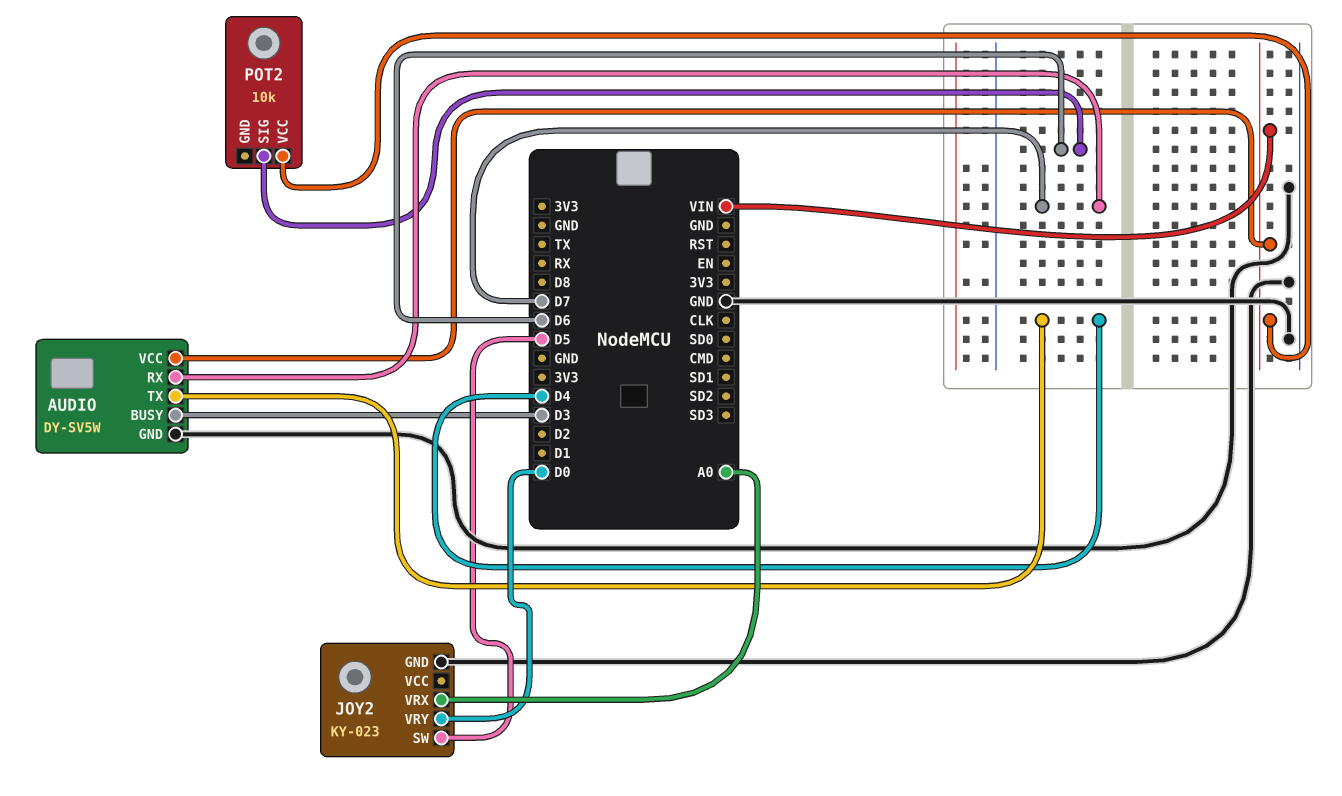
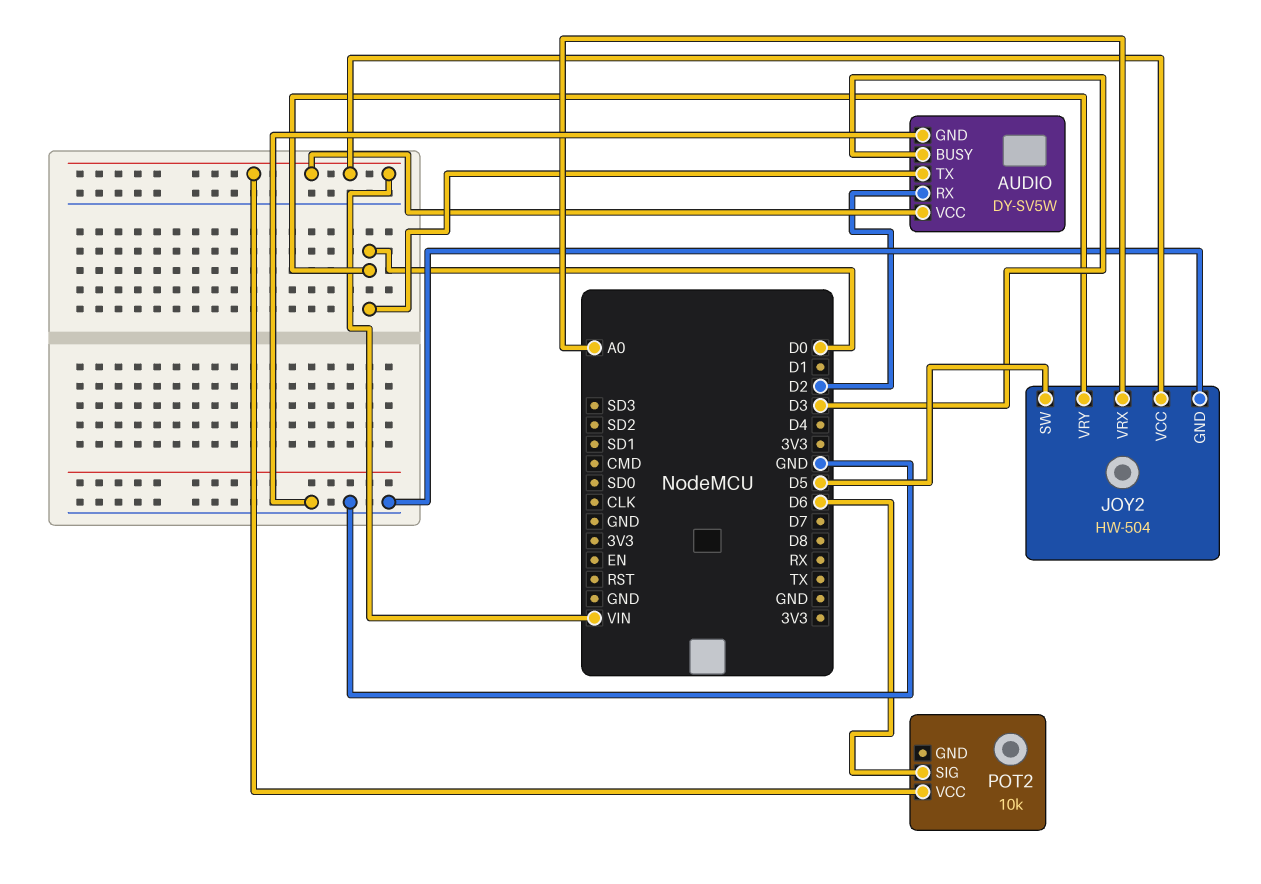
AUDIO pin RX: D7 -> D2
AUDIO pin TX: D4 -> D0
JOY2: KY-023 -> HW-504
JOY2 pin VCC: none -> VIN

